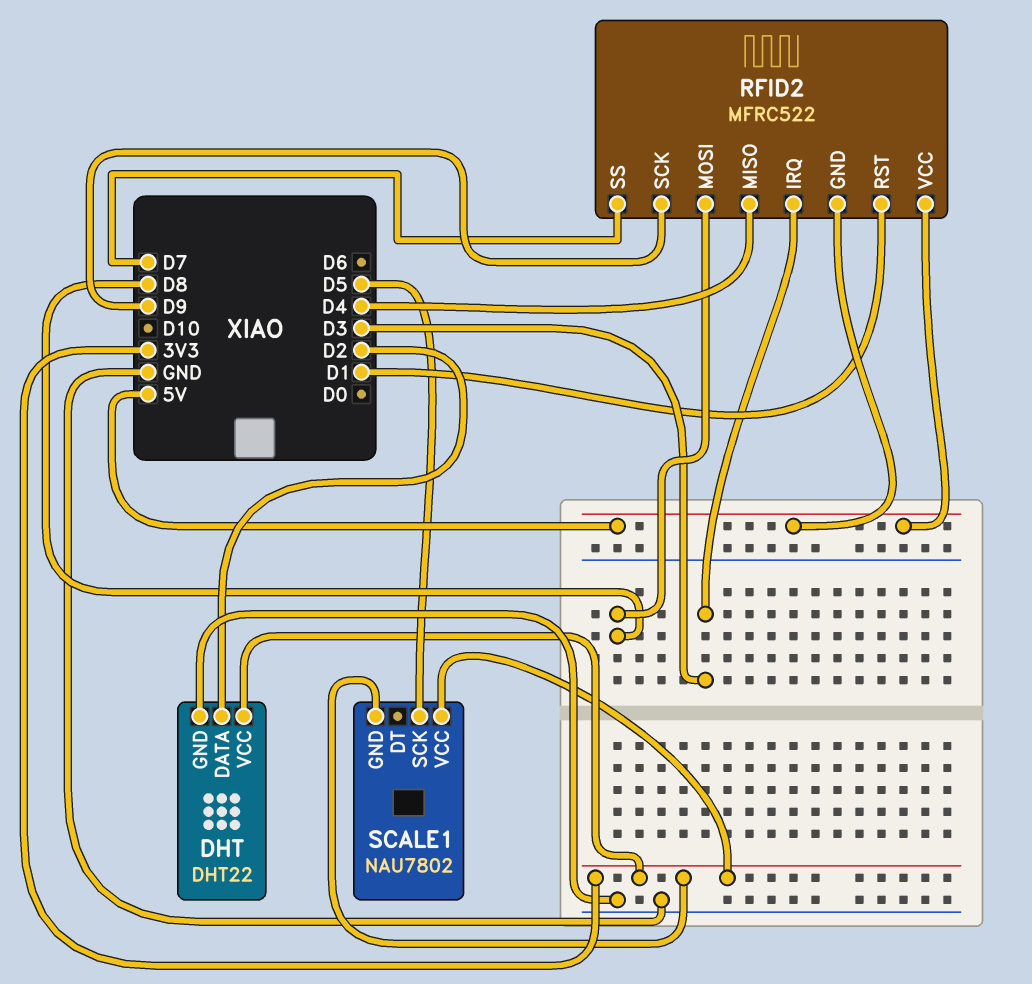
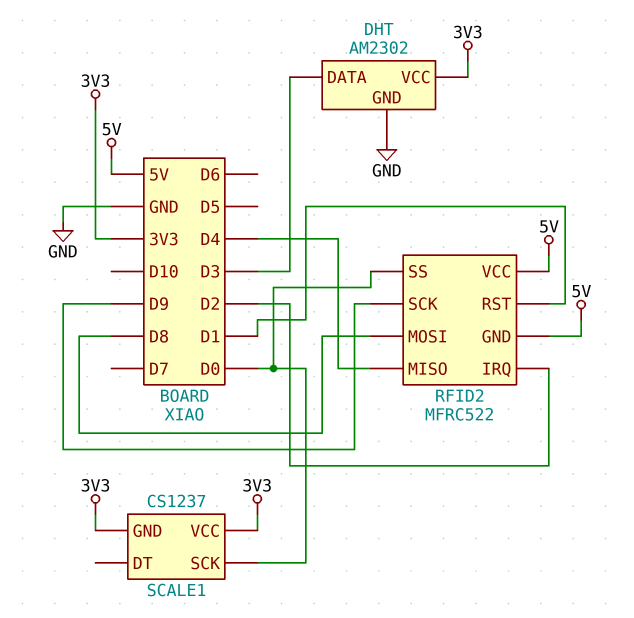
DHT: DHT22 -> AM2302
DHT pin DATA: D2 -> D3
RFID2 pin IRQ: D3 -> D2
RFID2 pin SS: D7 -> D0
SCALE1: NAU7802 -> CS1237
SCALE1 pin SCK: D5 -> D0

